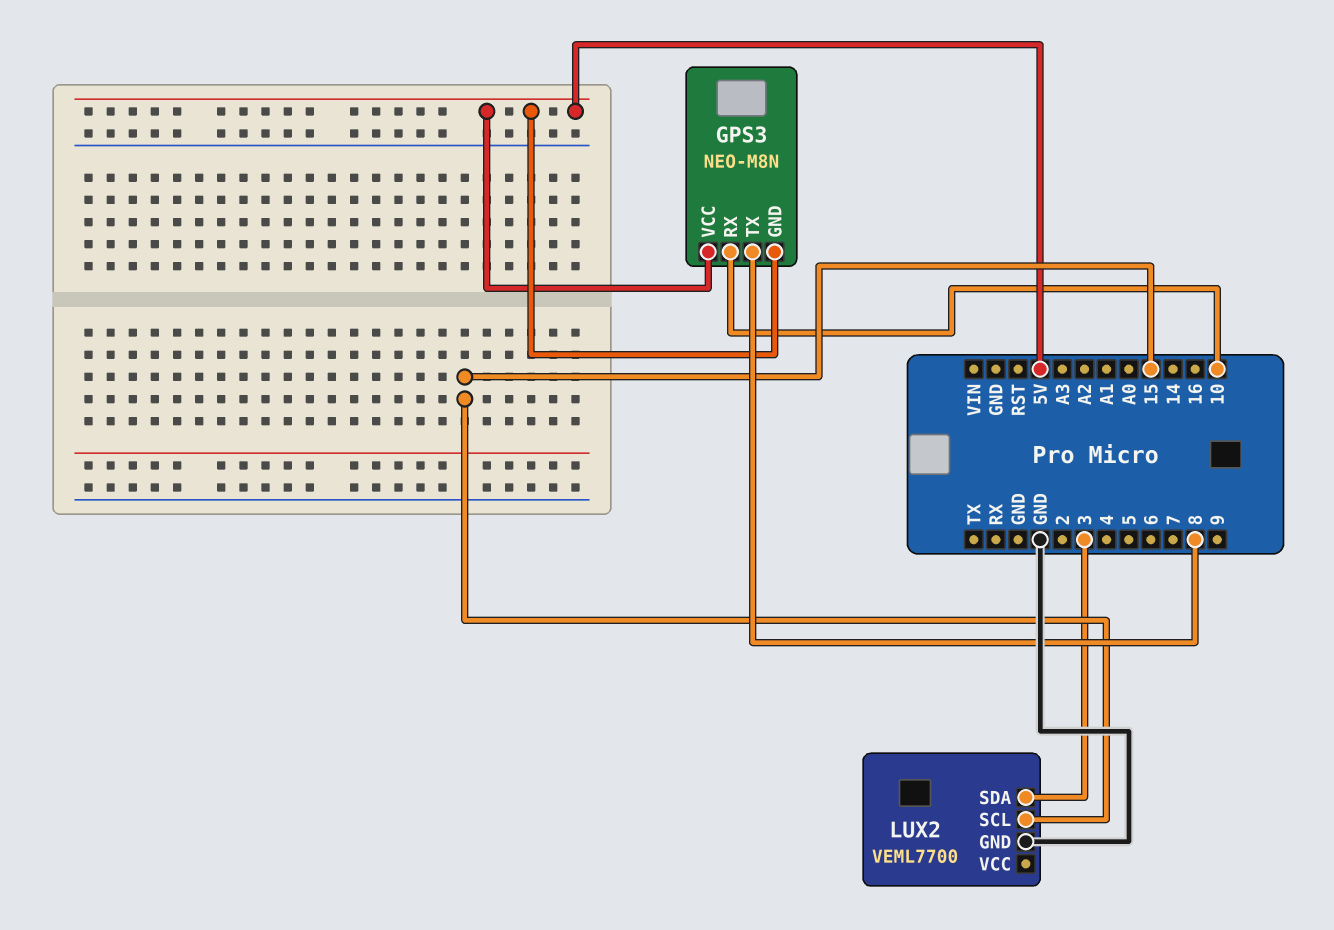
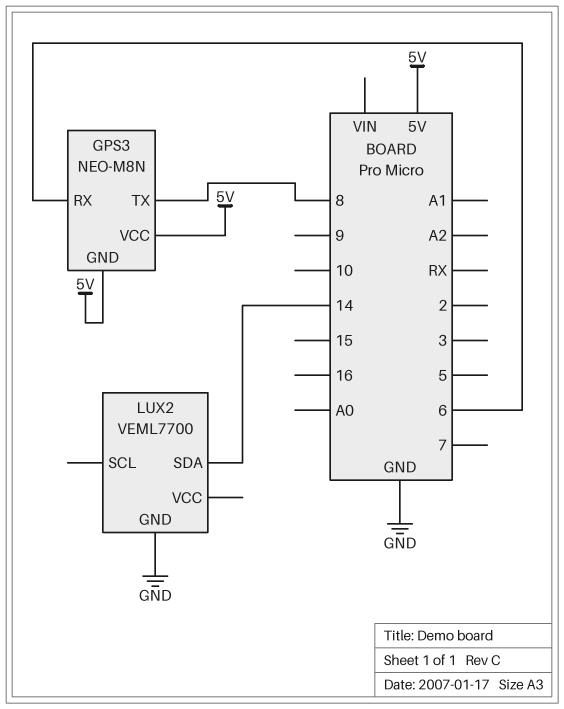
GPS3 pin RX: 10 -> 6
LUX2 pin SCL: 15 -> none
LUX2 pin SDA: 3 -> 14

